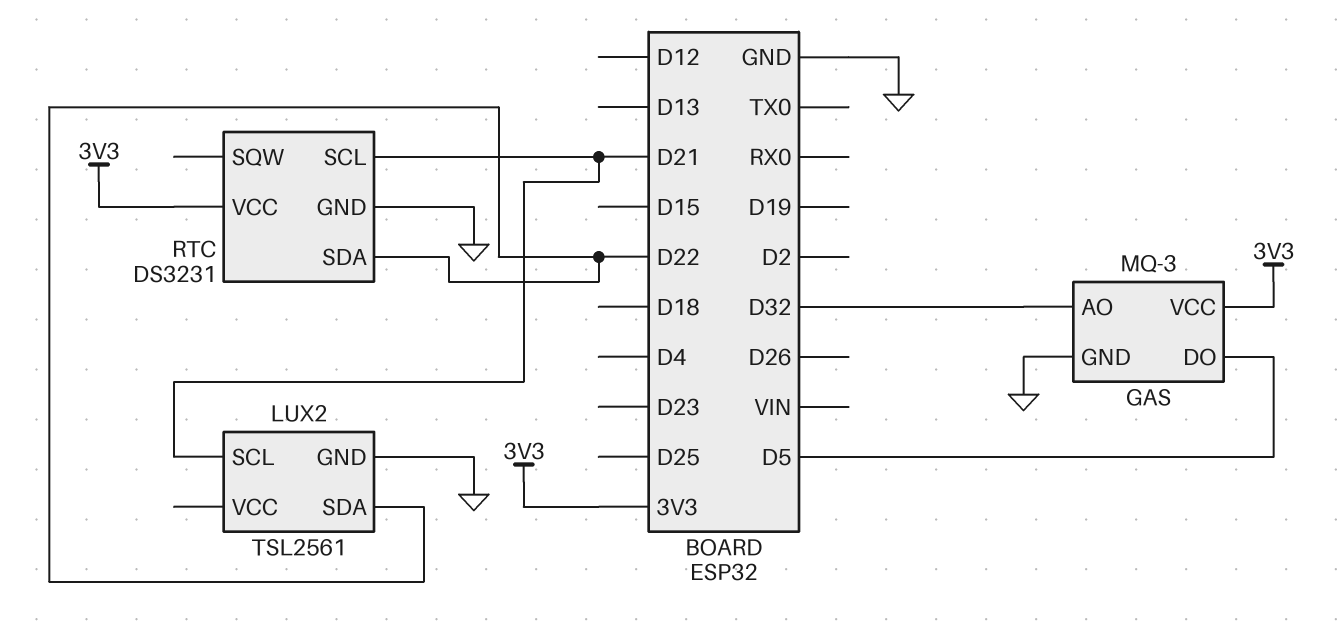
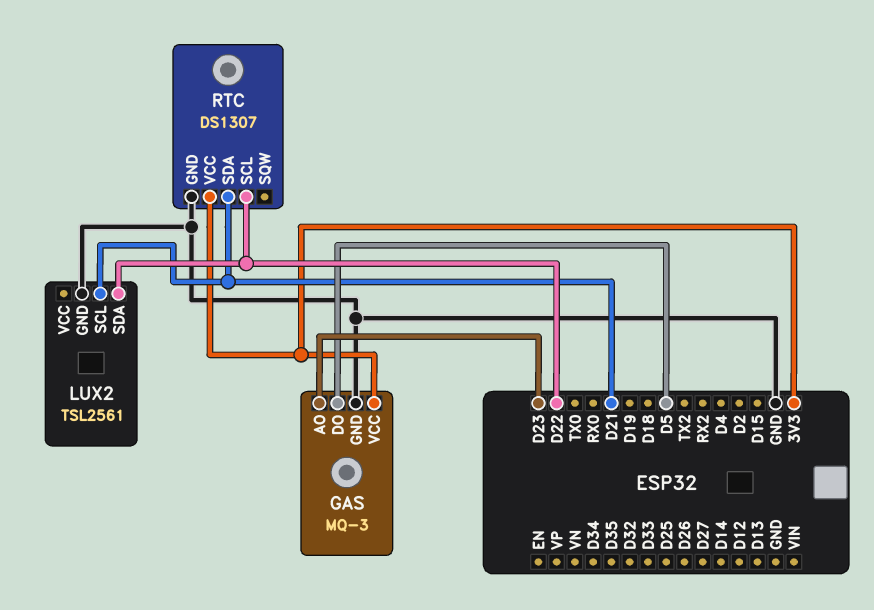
GAS pin AO: D32 -> D23
RTC: DS3231 -> DS1307
RTC pin SCL: D21 -> D22
RTC pin SDA: D22 -> D21

